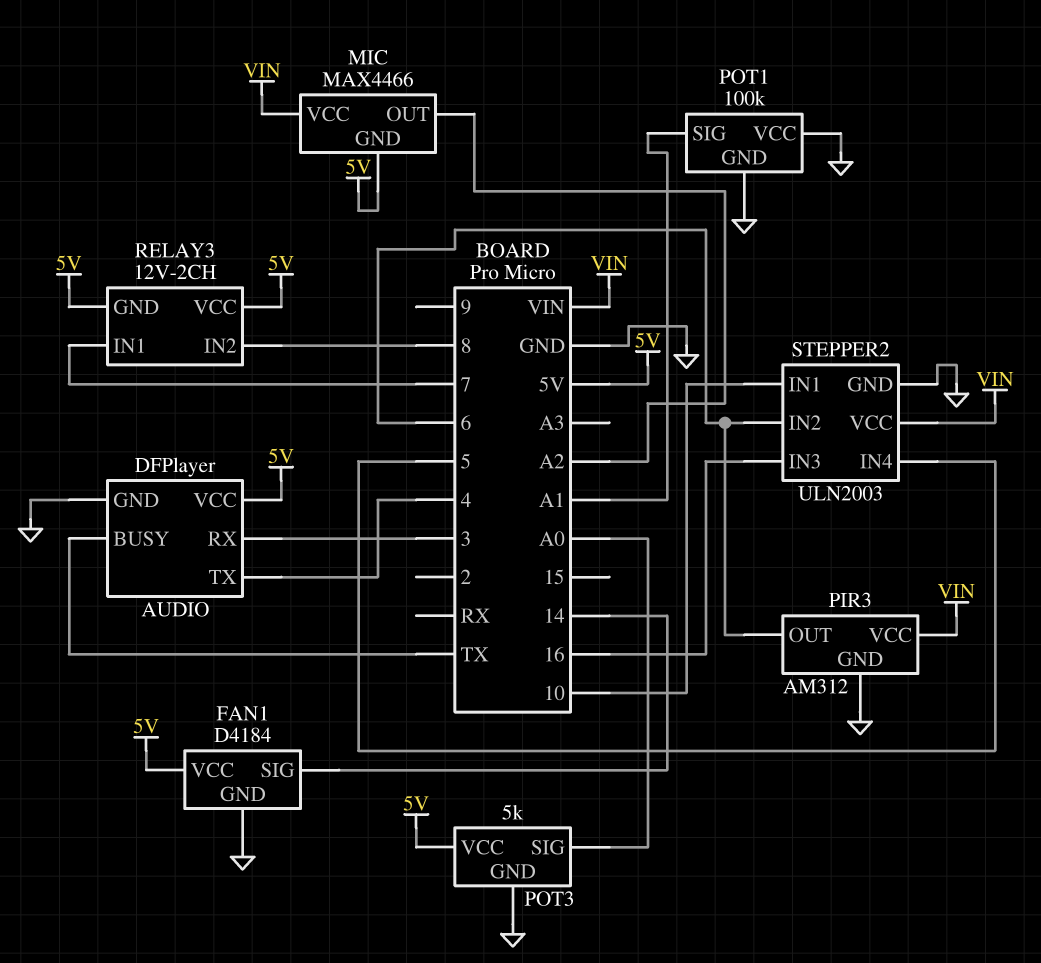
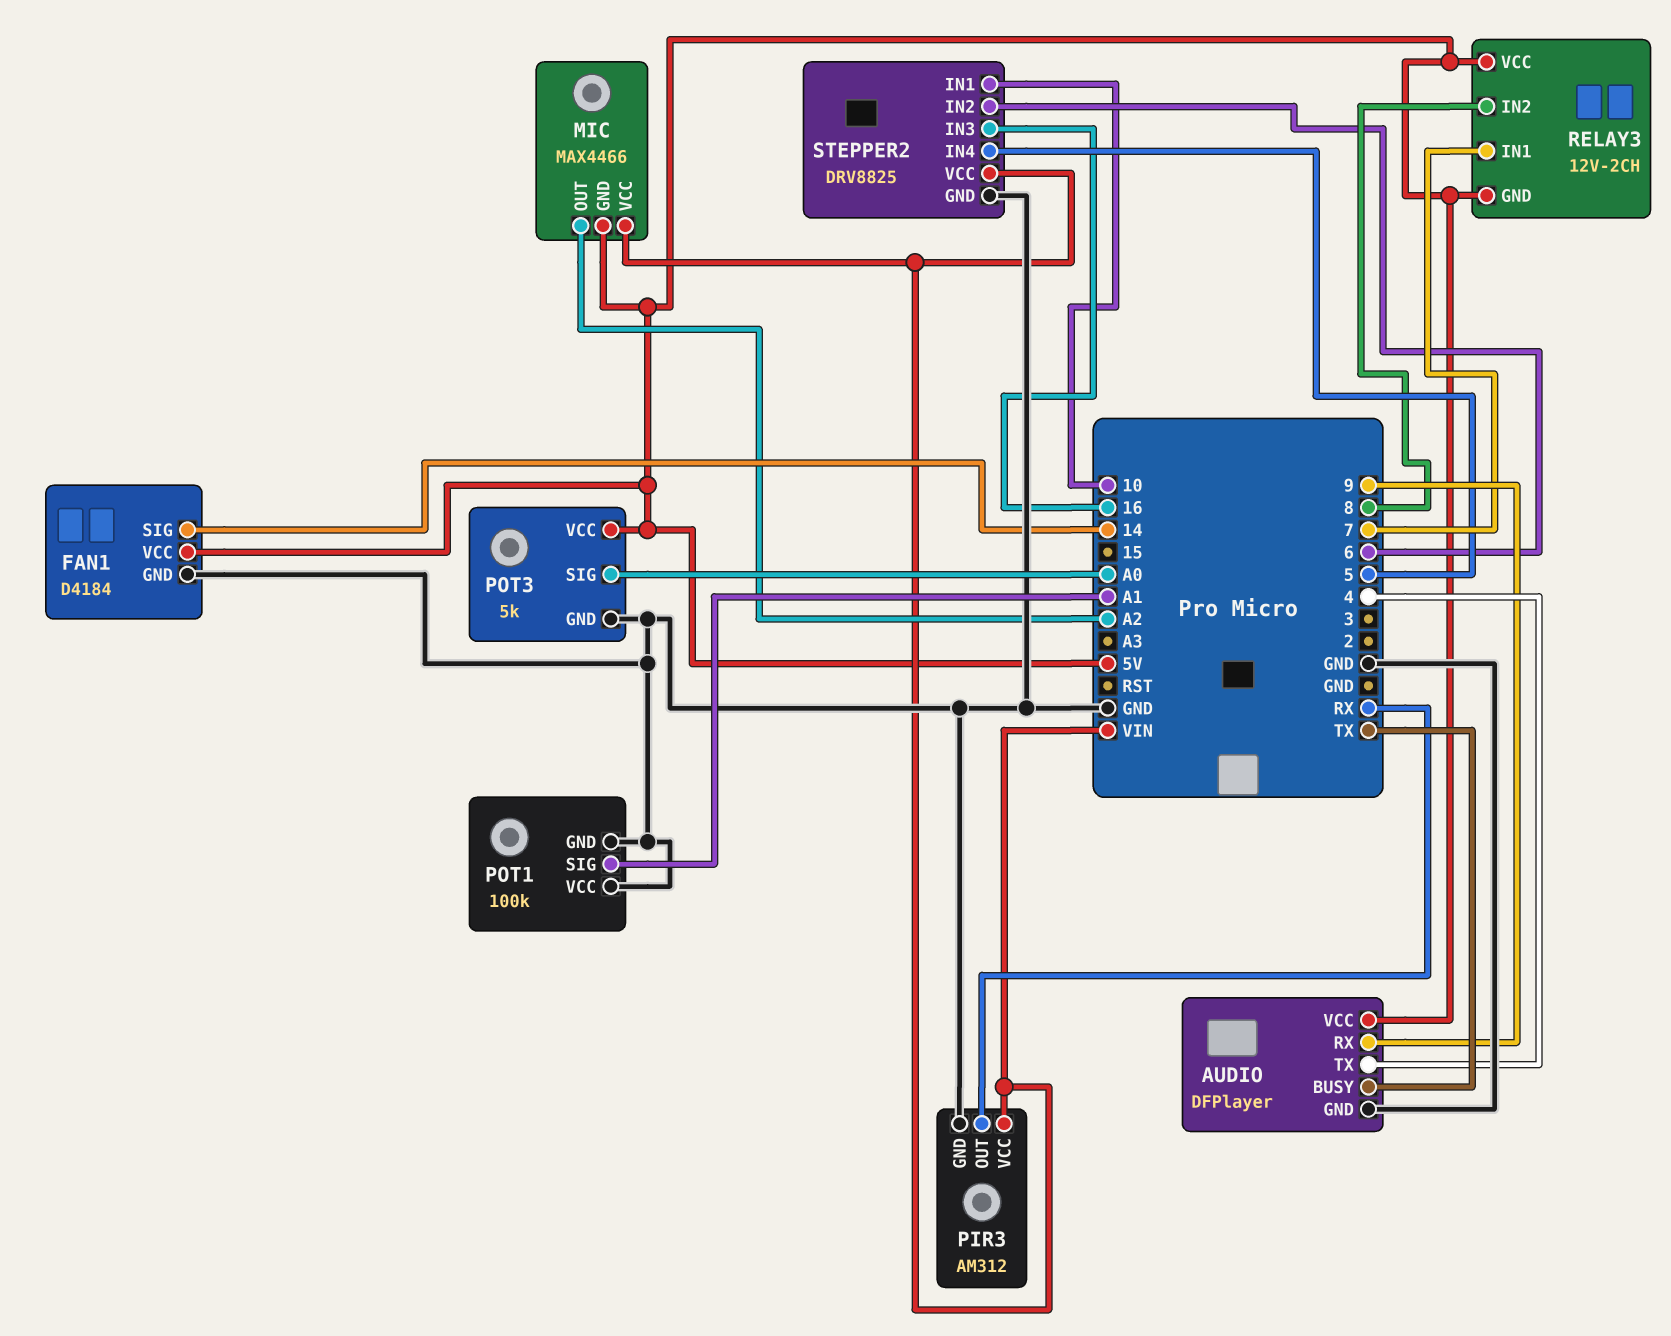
AUDIO pin RX: 3 -> 9
PIR3 pin OUT: 6 -> RX
STEPPER2: ULN2003 -> DRV8825

